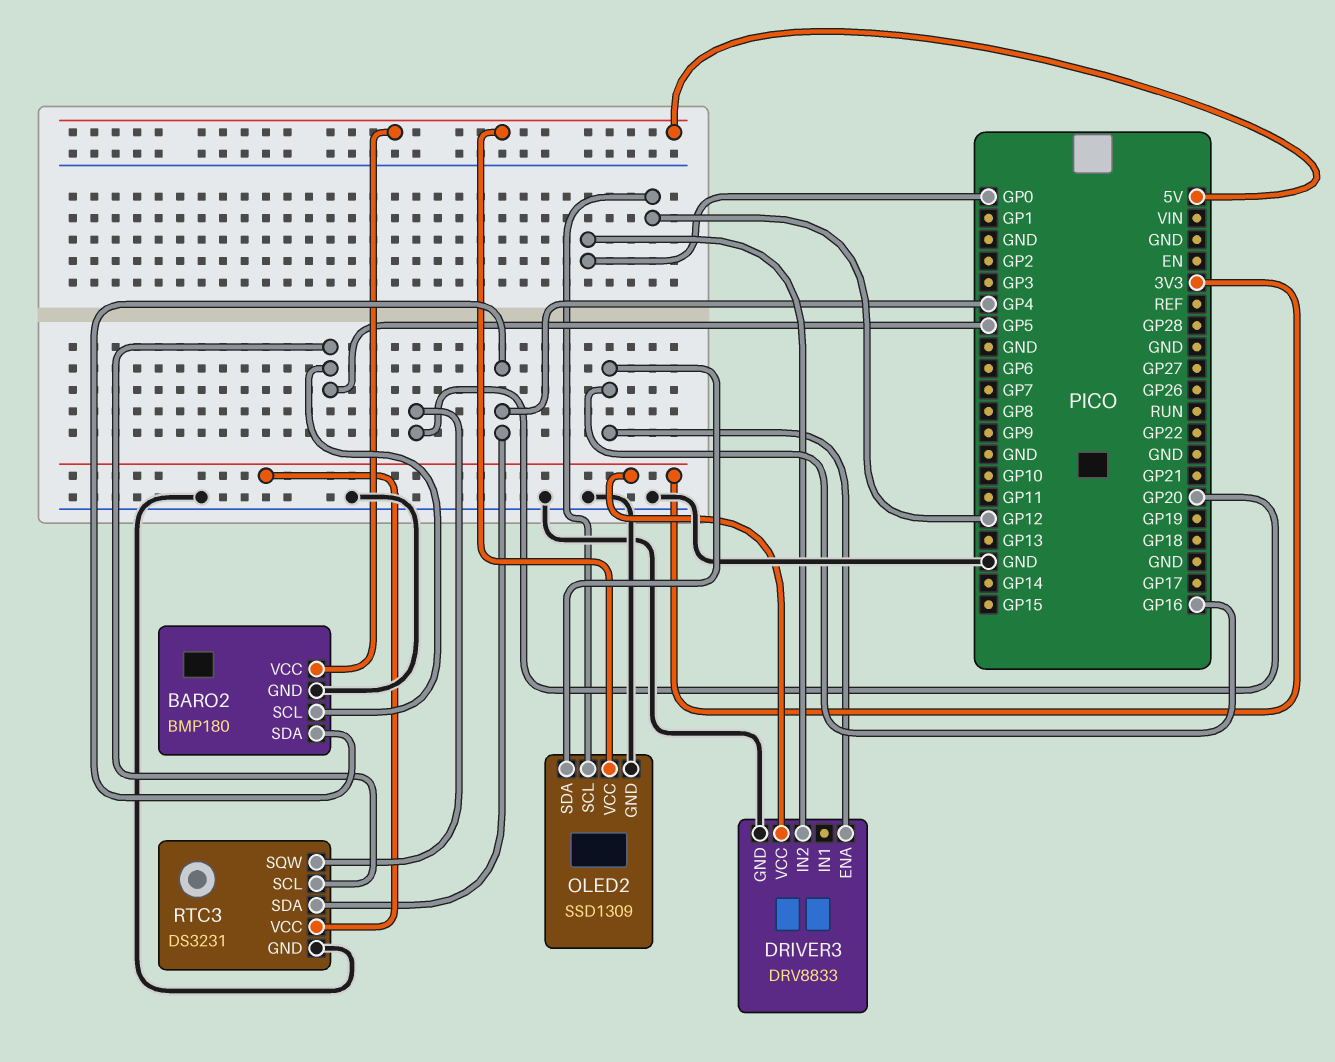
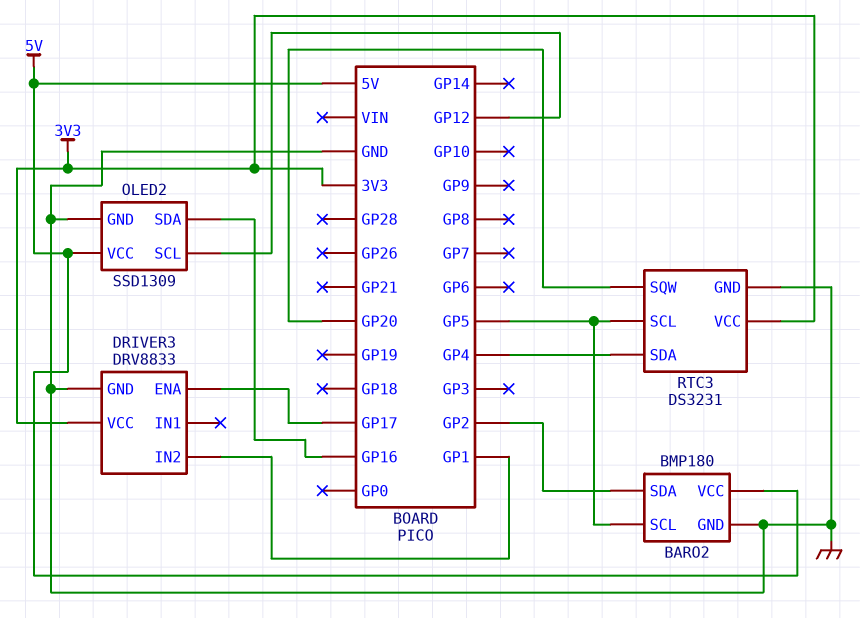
BARO2 pin SDA: GP4 -> GP2
DRIVER3 pin ENA: GP16 -> GP17
DRIVER3 pin IN2: GP0 -> GP1

